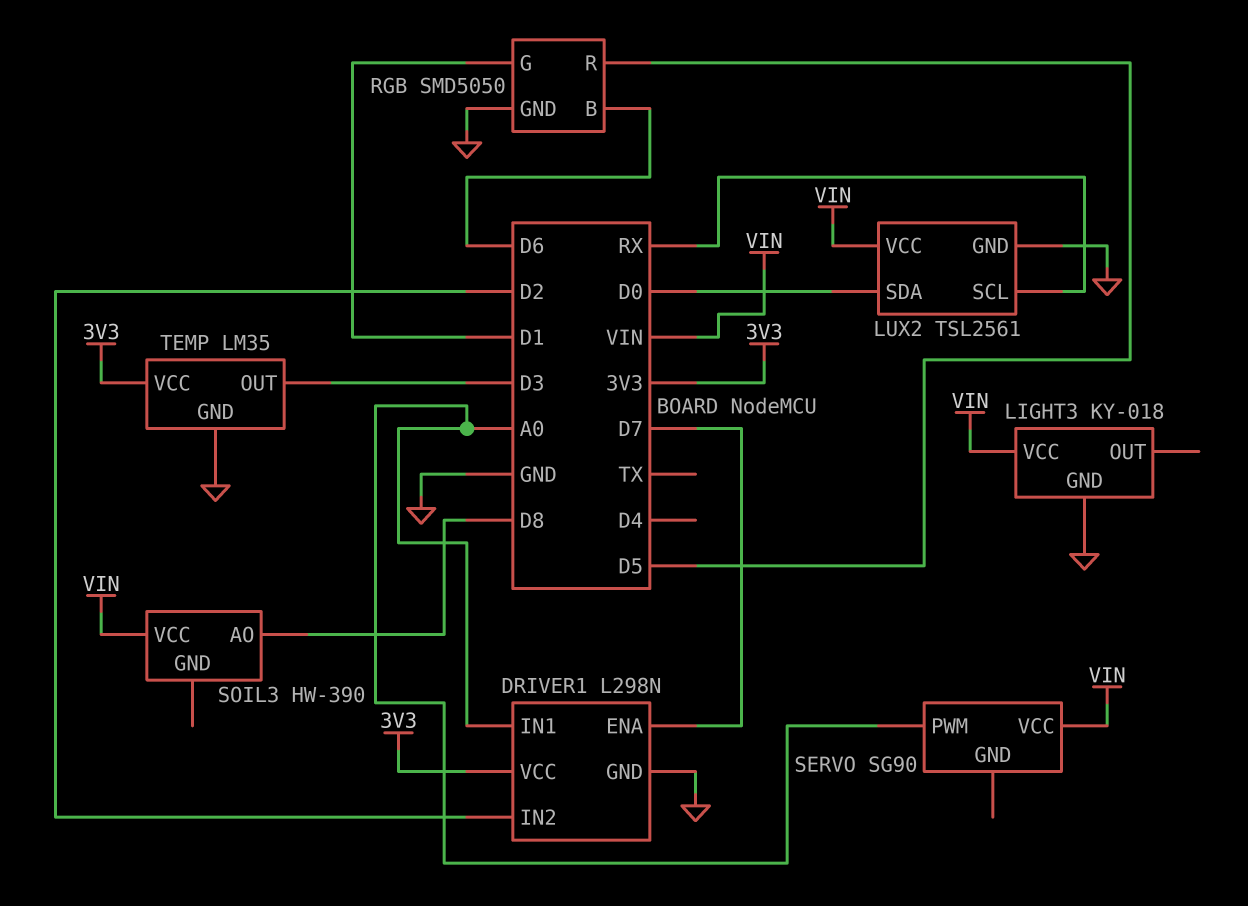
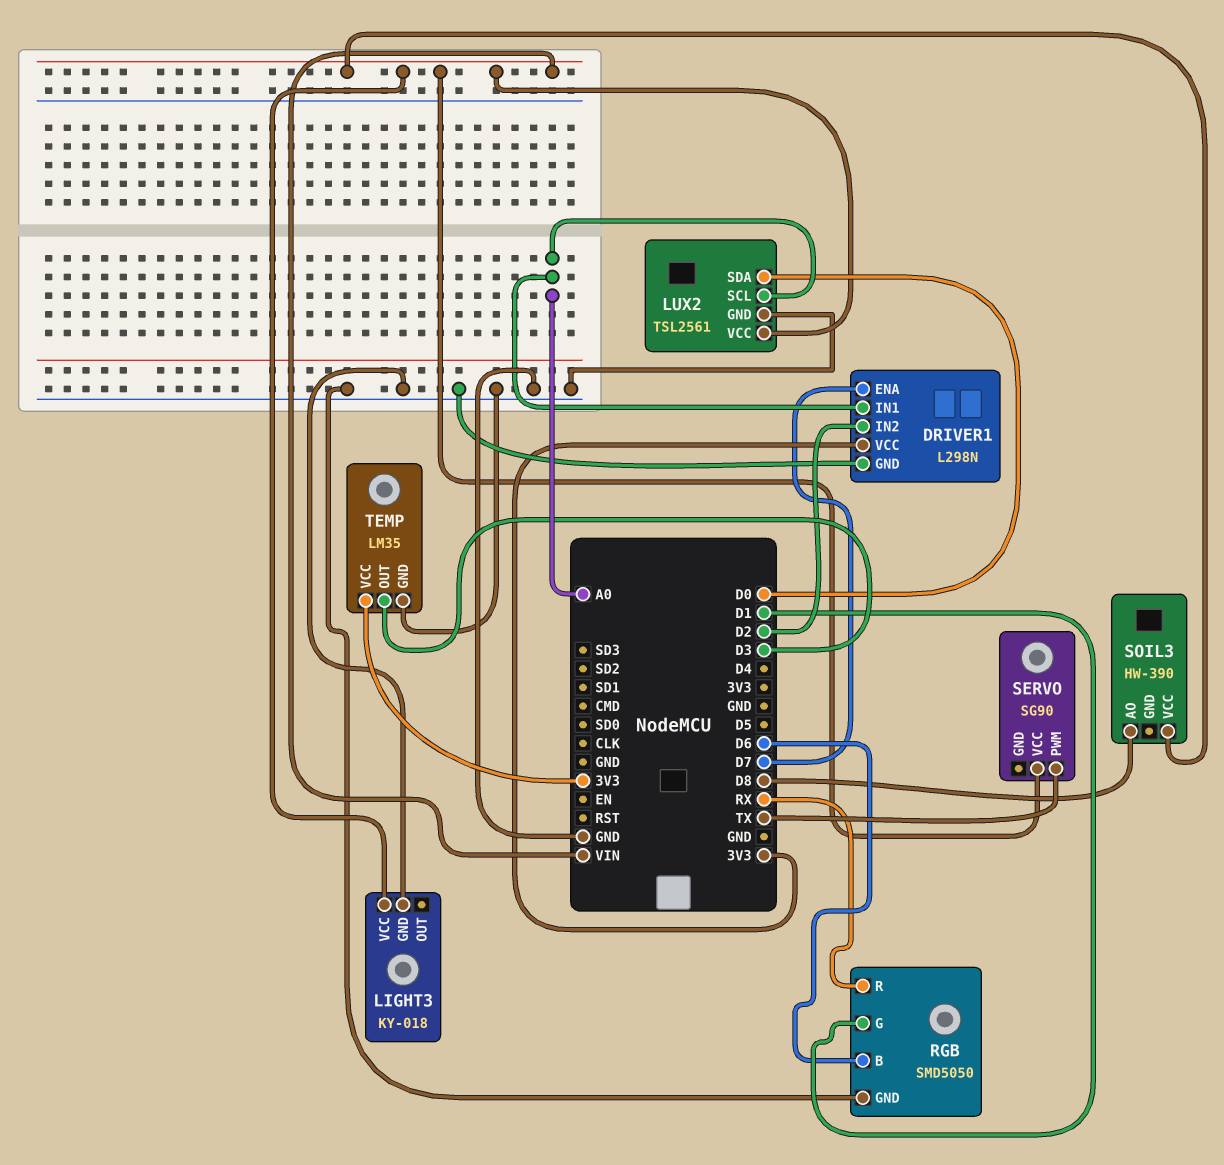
LUX2 pin SCL: RX -> A0
RGB pin R: D5 -> RX
SERVO pin PWM: A0 -> TX

